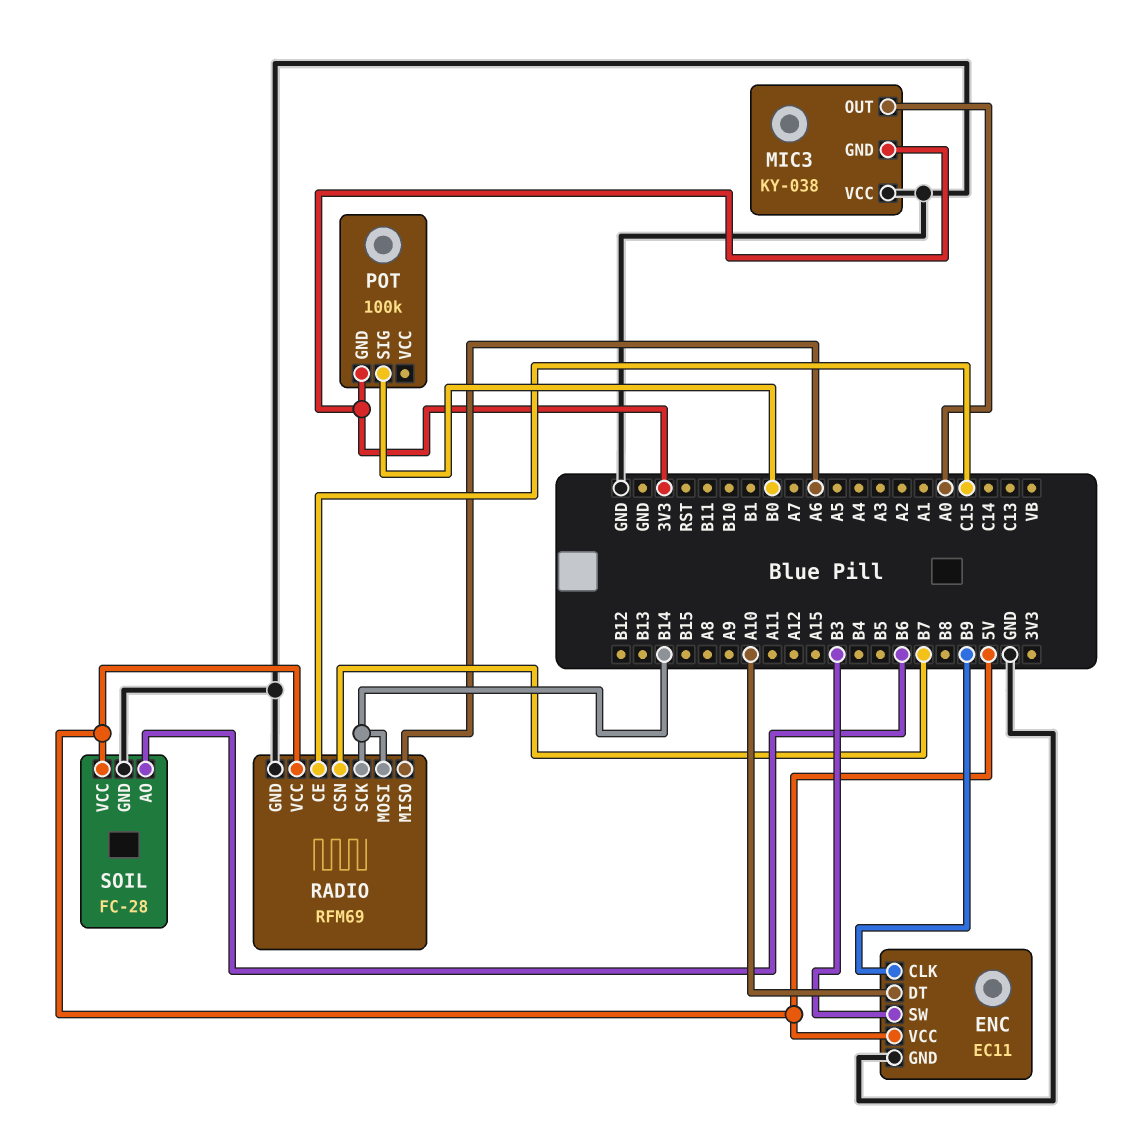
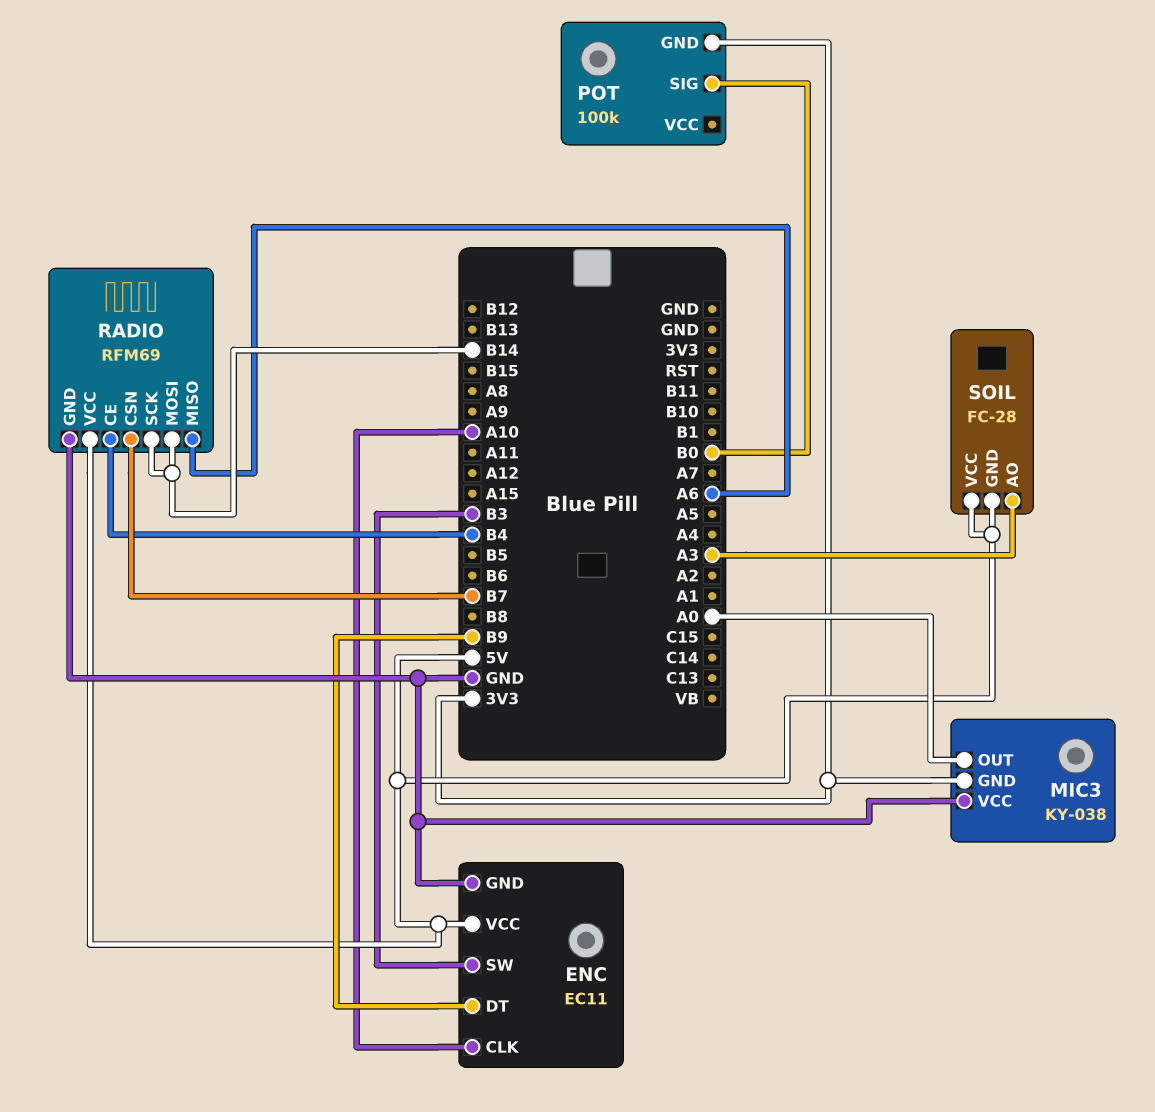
ENC pin CLK: B9 -> A10
ENC pin DT: A10 -> B9
RADIO pin CE: C15 -> B4
SOIL pin AO: B6 -> A3
SOIL pin GND: GND -> 5V

